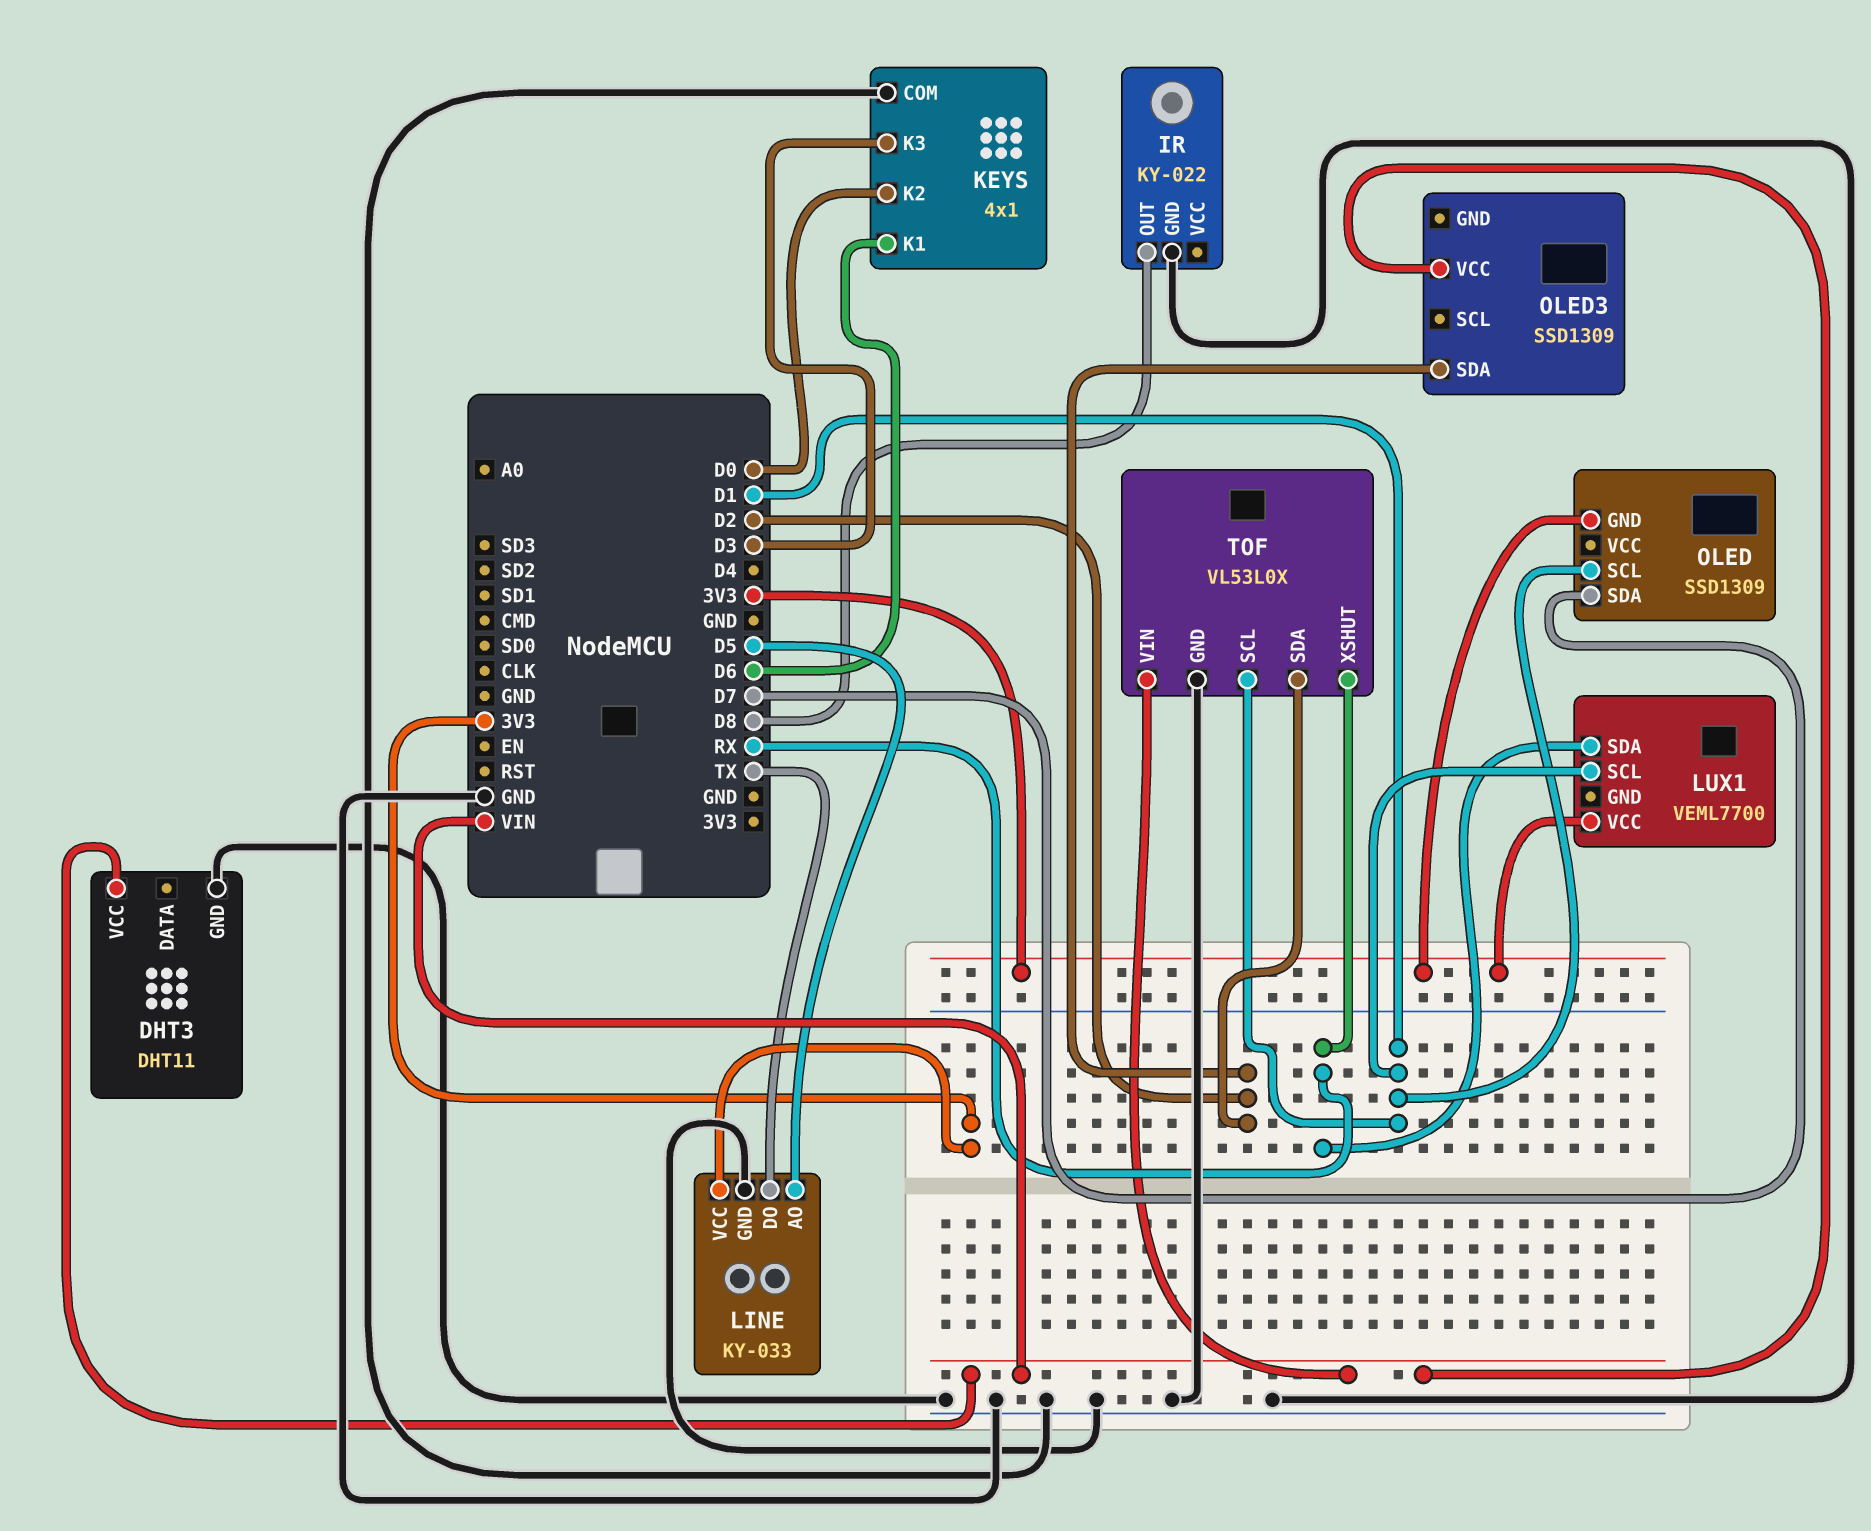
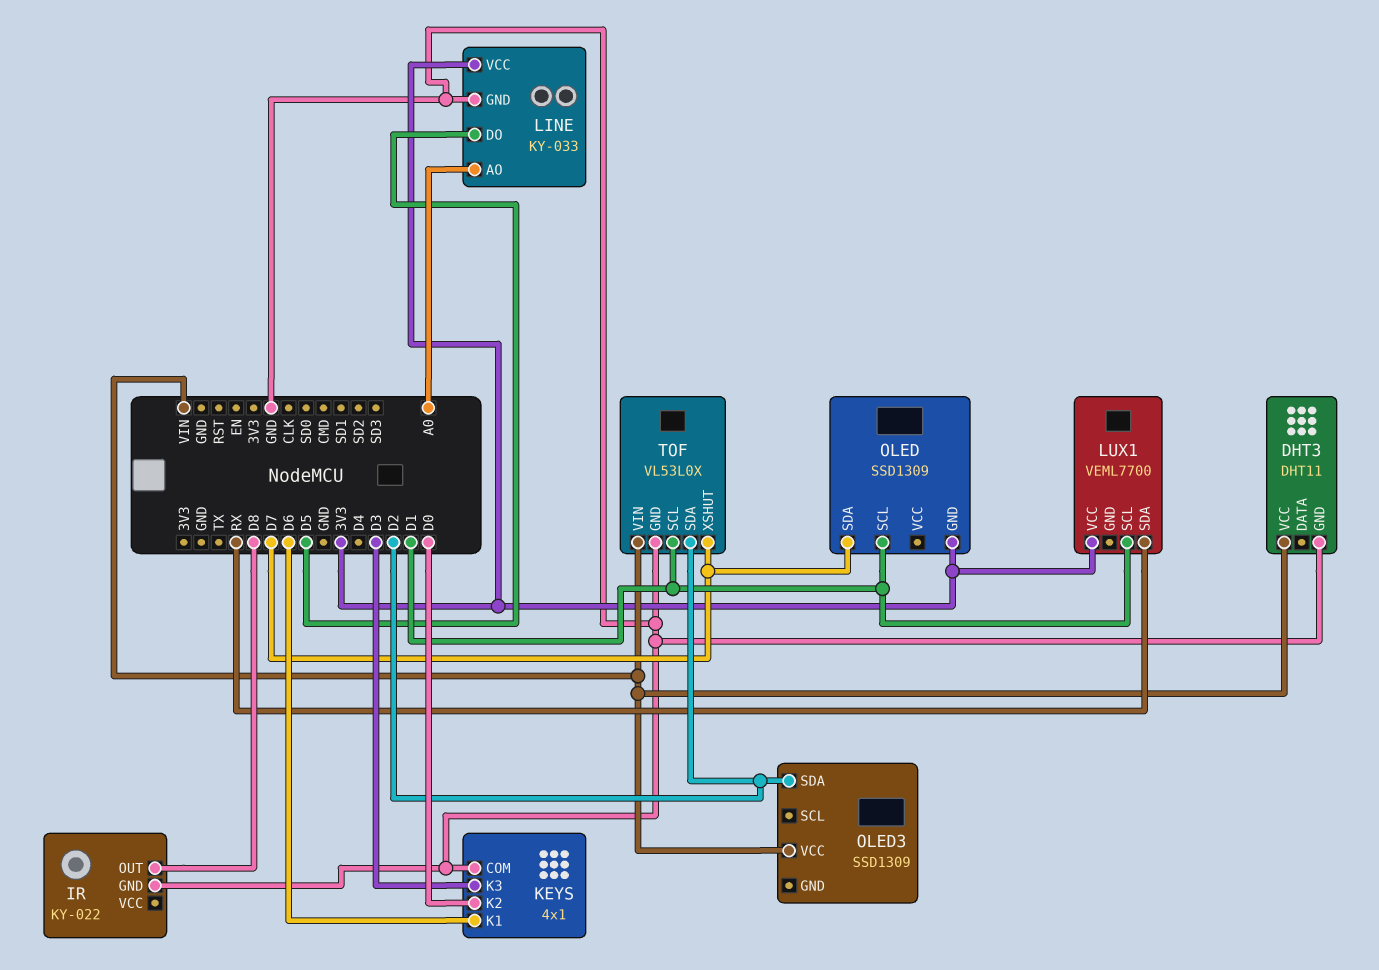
LINE pin AO: D5 -> A0
LINE pin DO: TX -> D5
TOF pin XSHUT: RX -> D7

